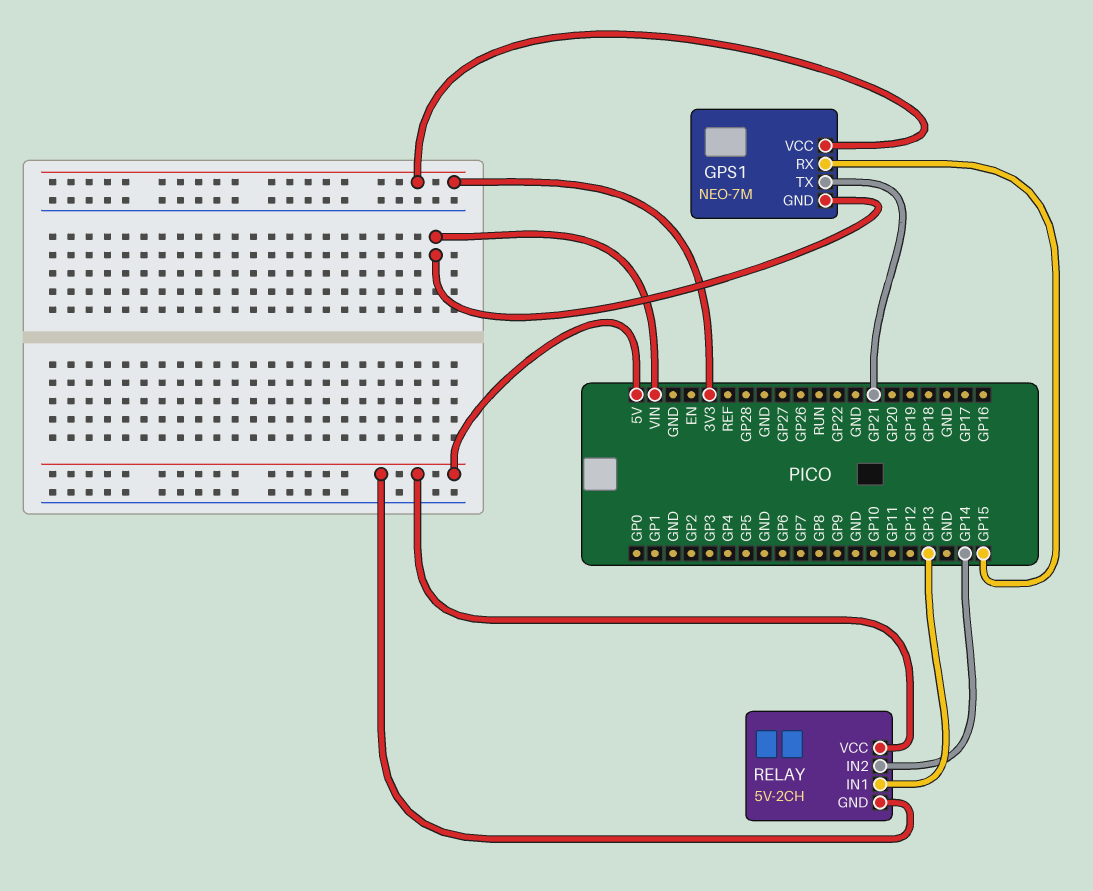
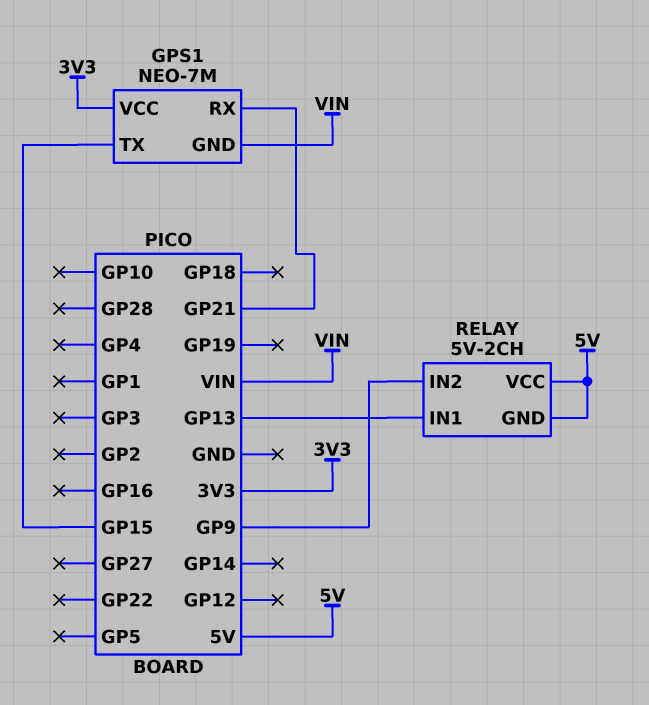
GPS1 pin RX: GP15 -> GP21
GPS1 pin TX: GP21 -> GP15
RELAY pin IN2: GP14 -> GP9

